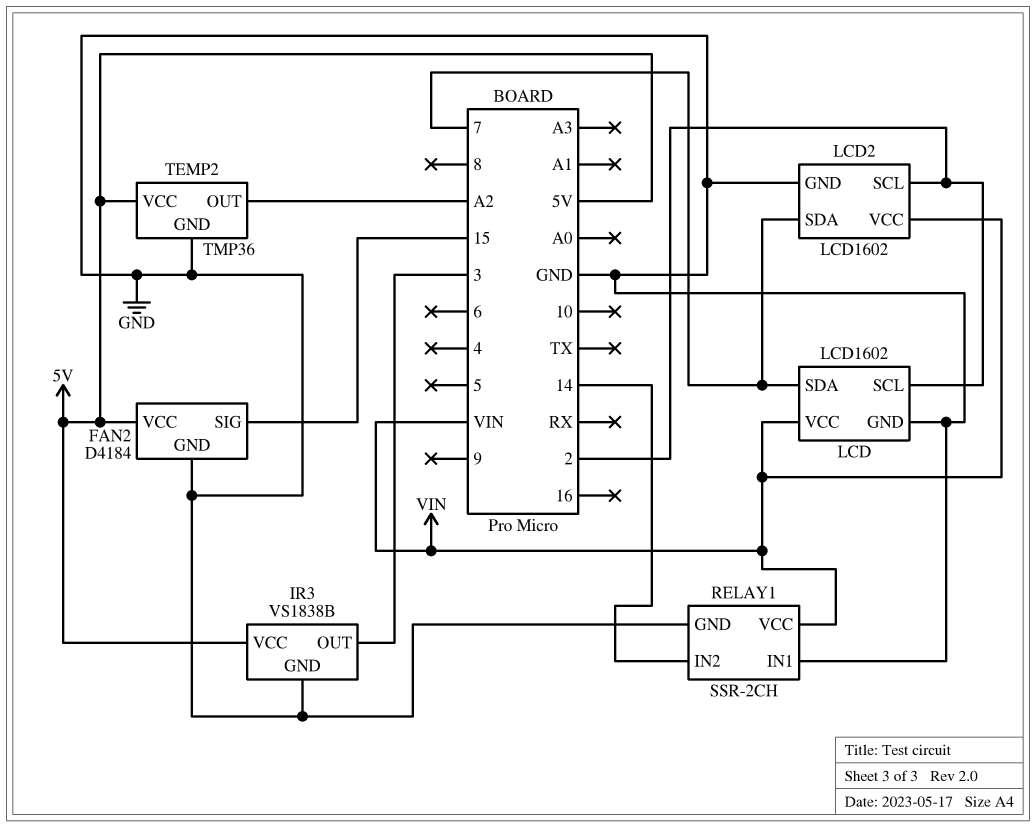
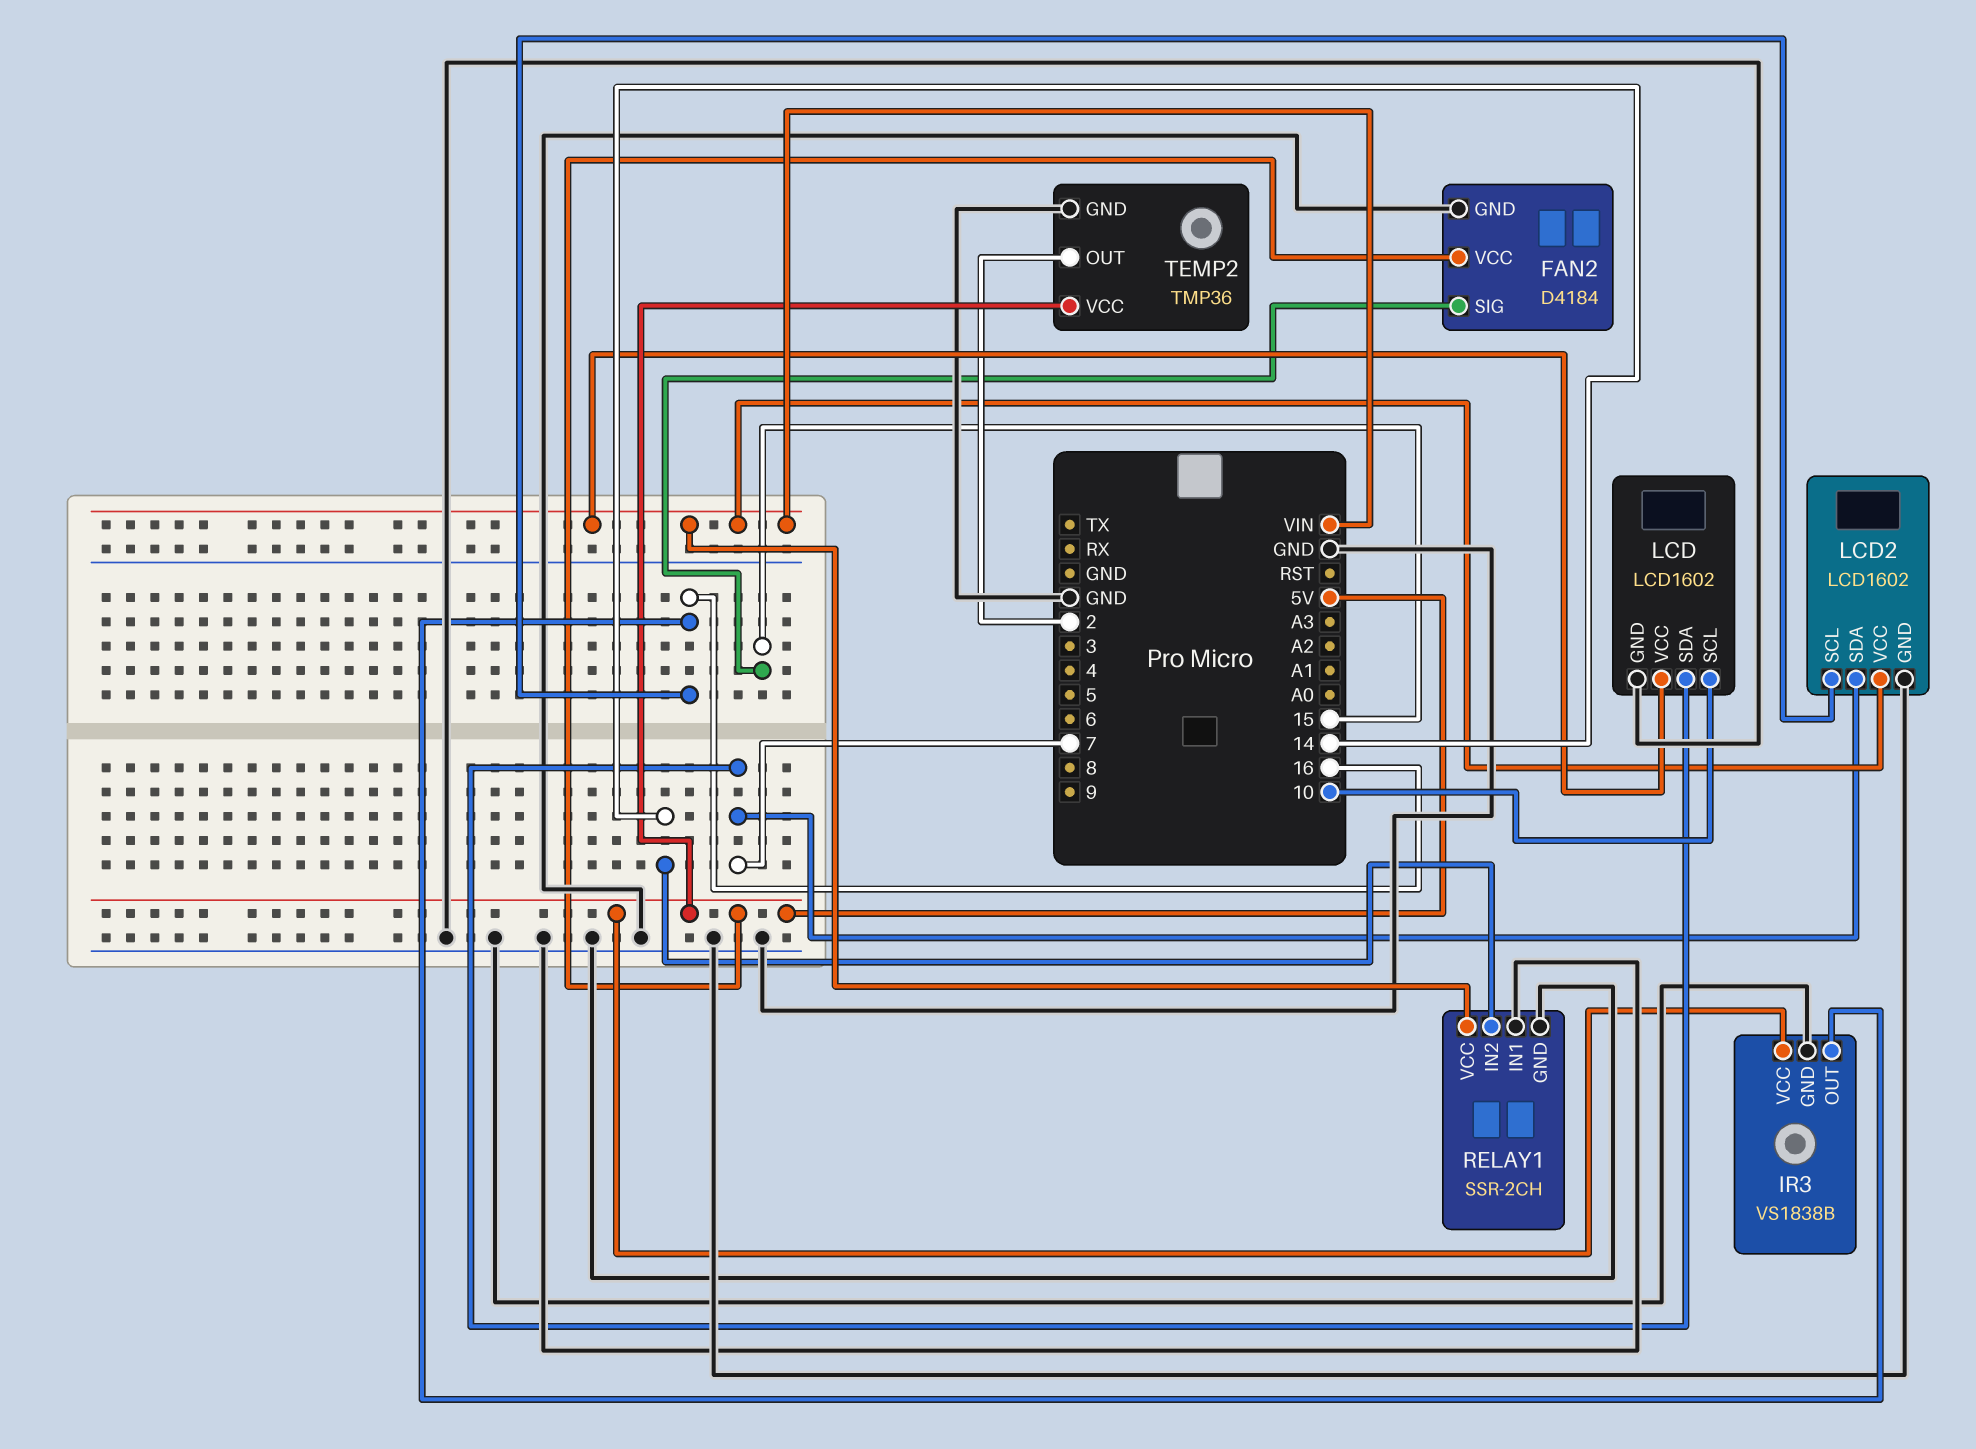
IR3 pin OUT: 3 -> 16
LCD pin SCL: 2 -> 10
LCD2 pin SCL: 2 -> 16
TEMP2 pin OUT: A2 -> 2

